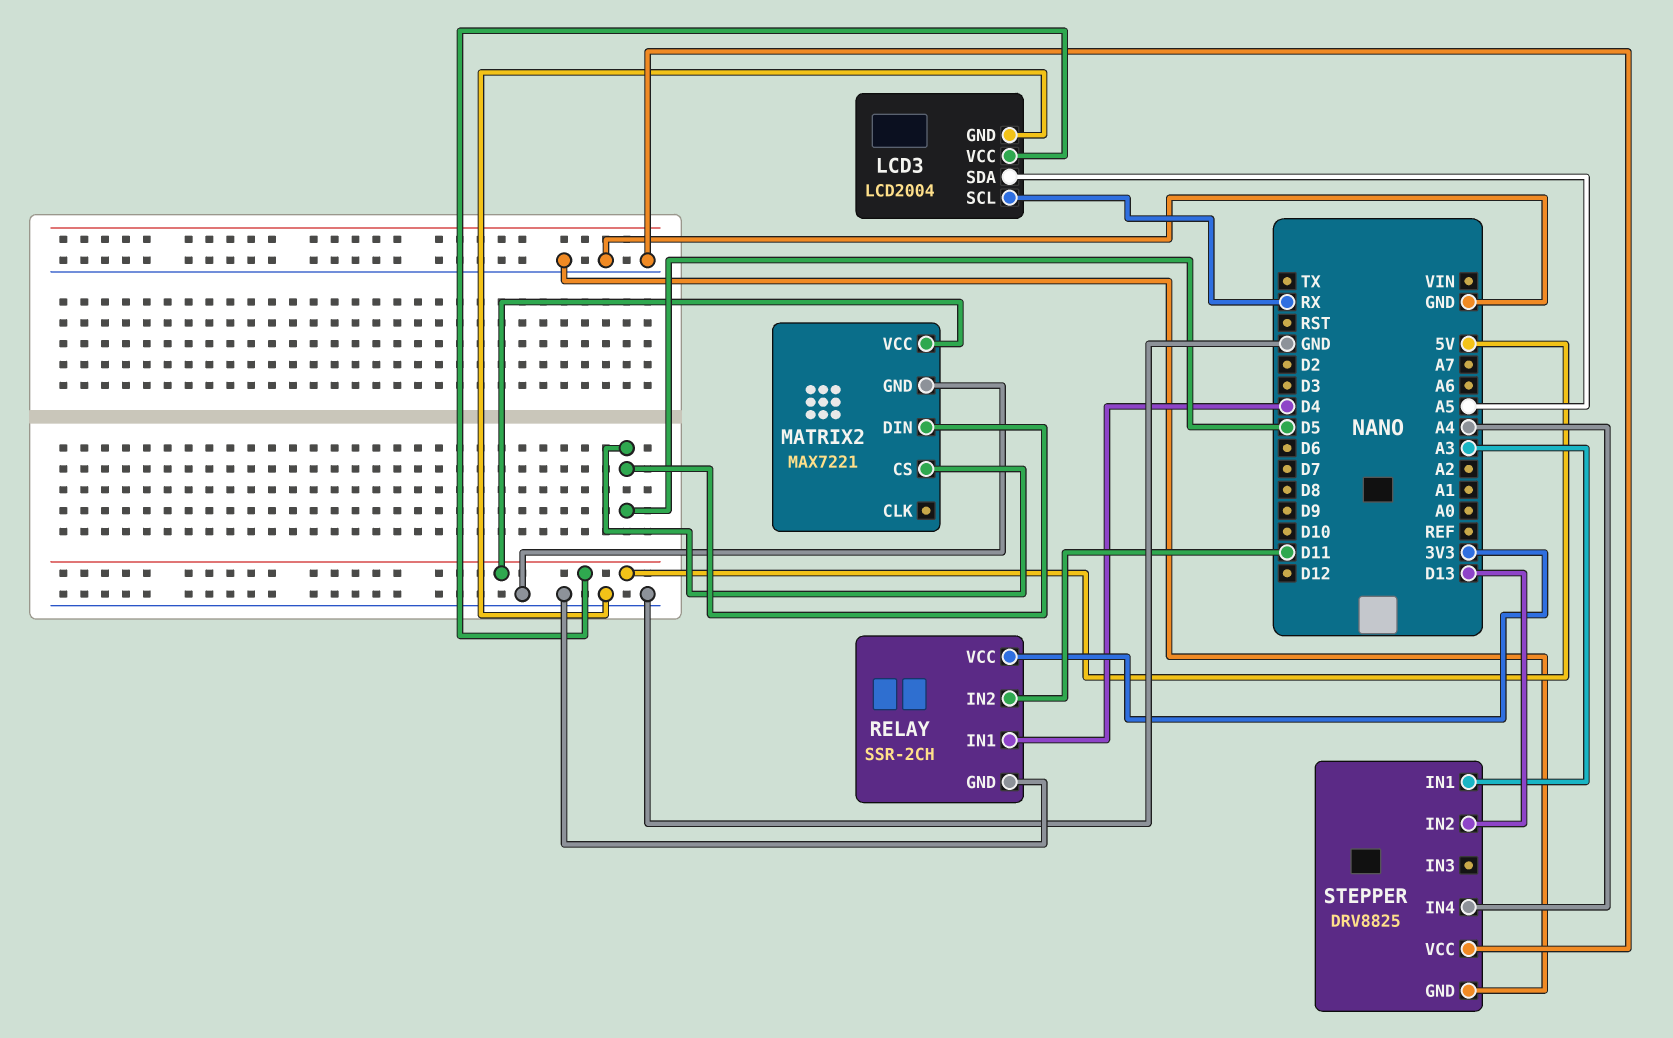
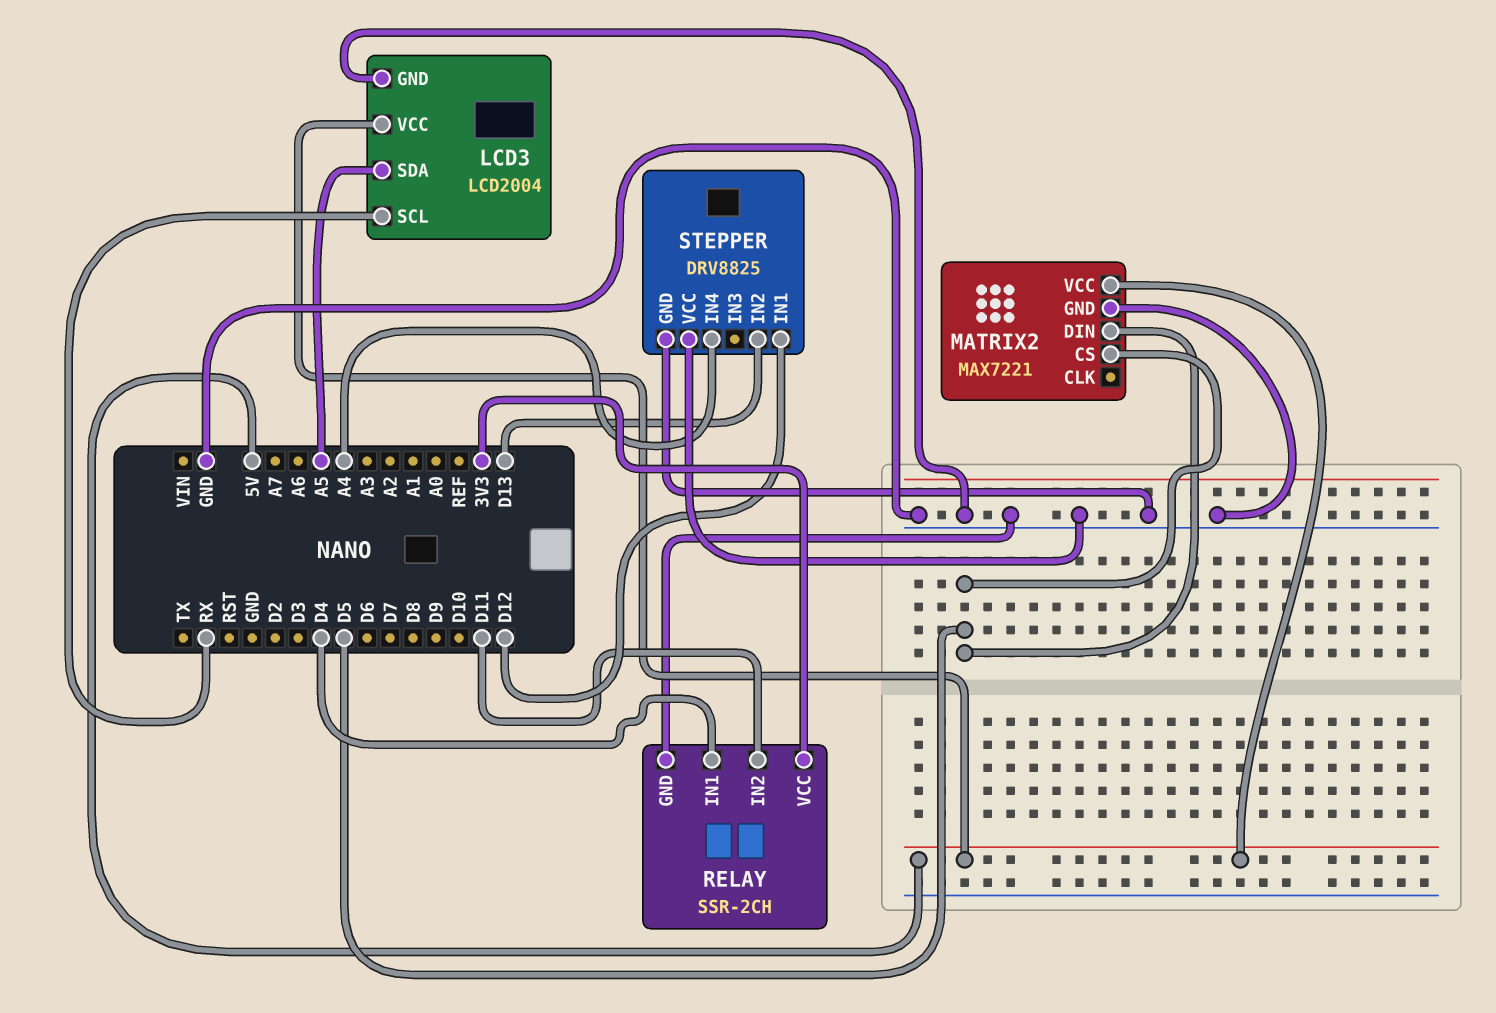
STEPPER pin IN1: A3 -> D12

